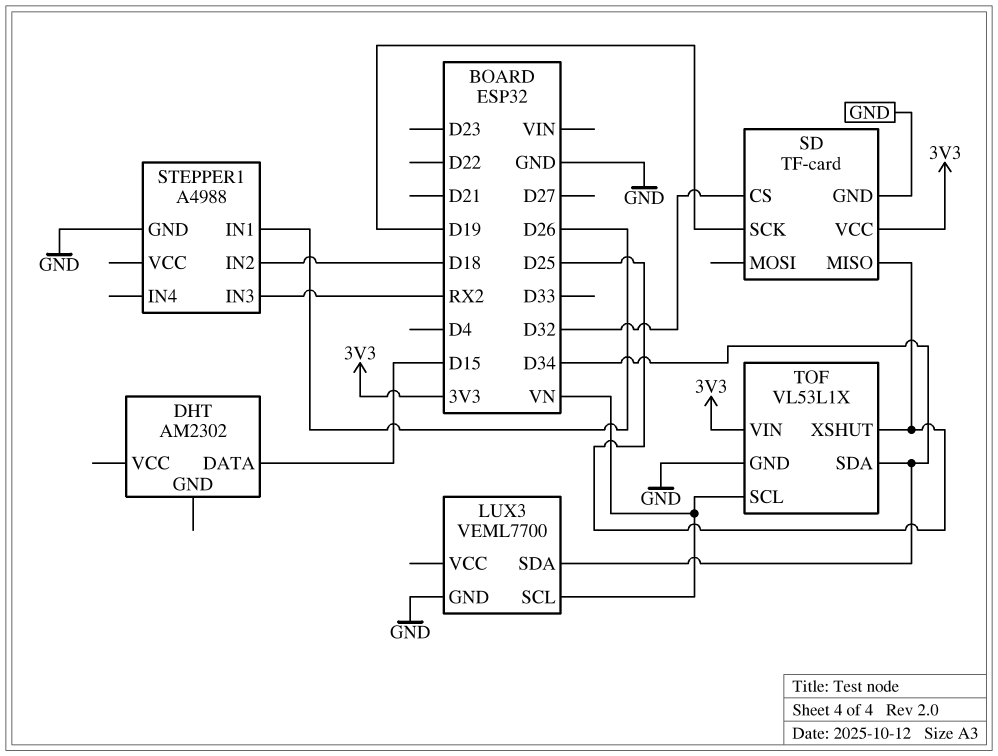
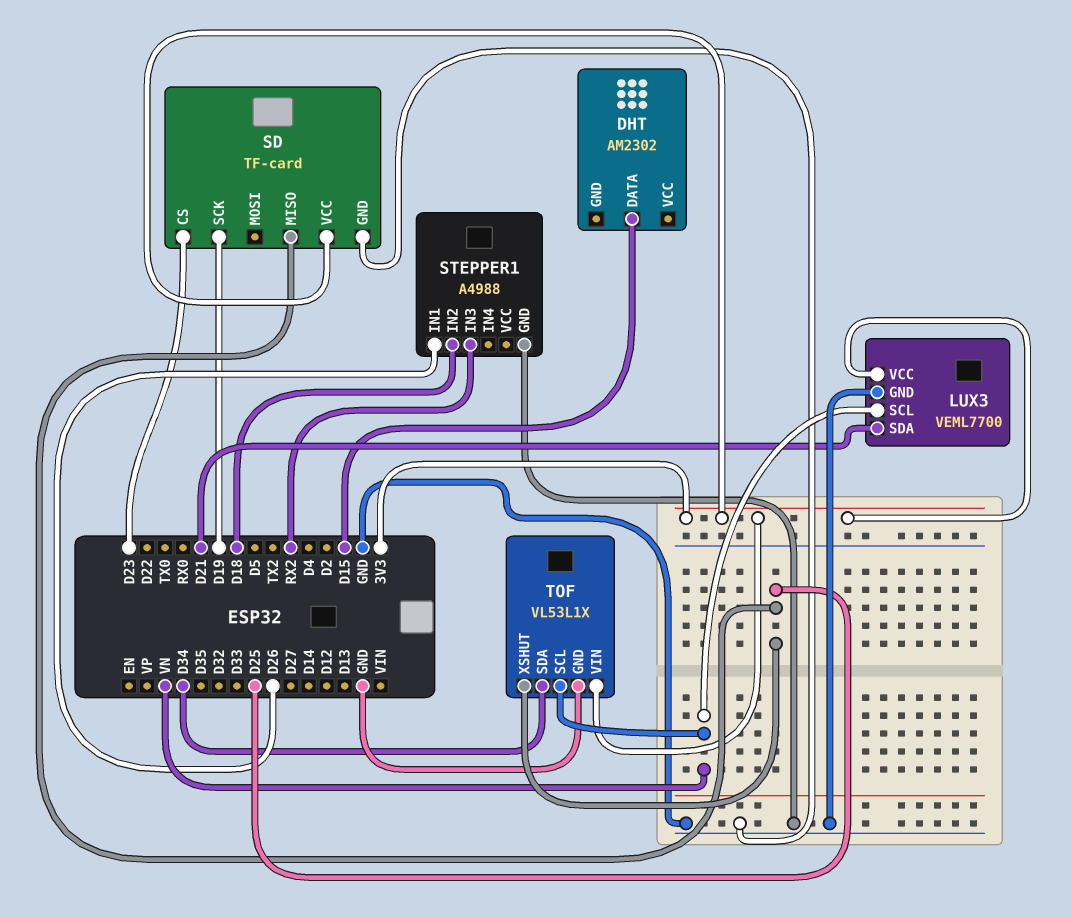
LUX3 pin SDA: D34 -> D21
LUX3 pin VCC: none -> 3V3
SD pin CS: D32 -> D23

